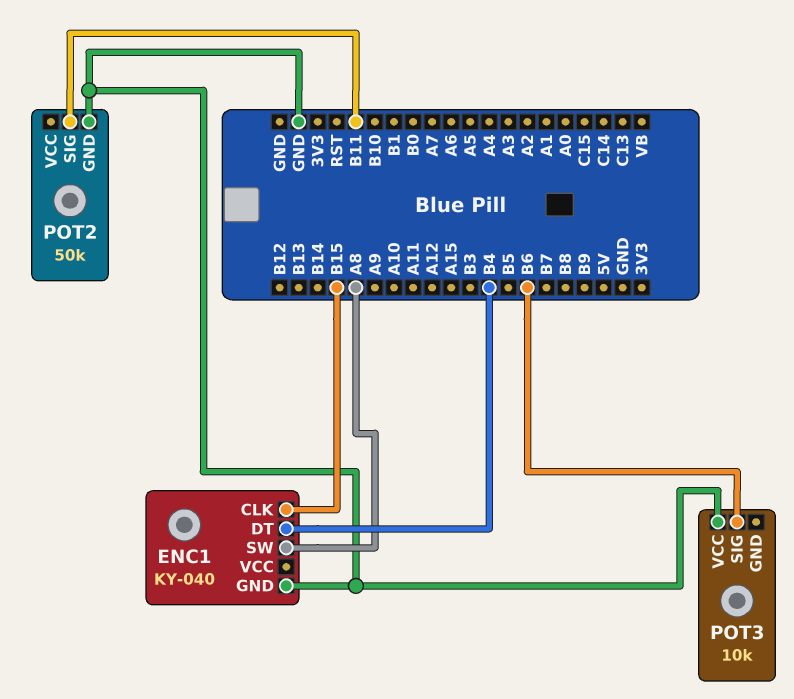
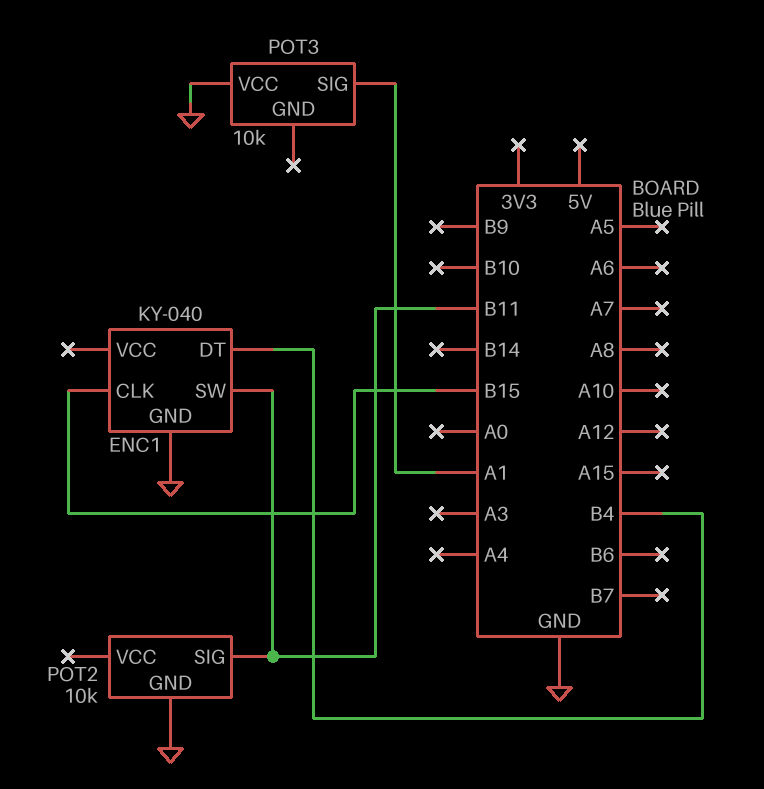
ENC1 pin SW: A8 -> B11
POT2: 50k -> 10k
POT3 pin SIG: B6 -> A1

